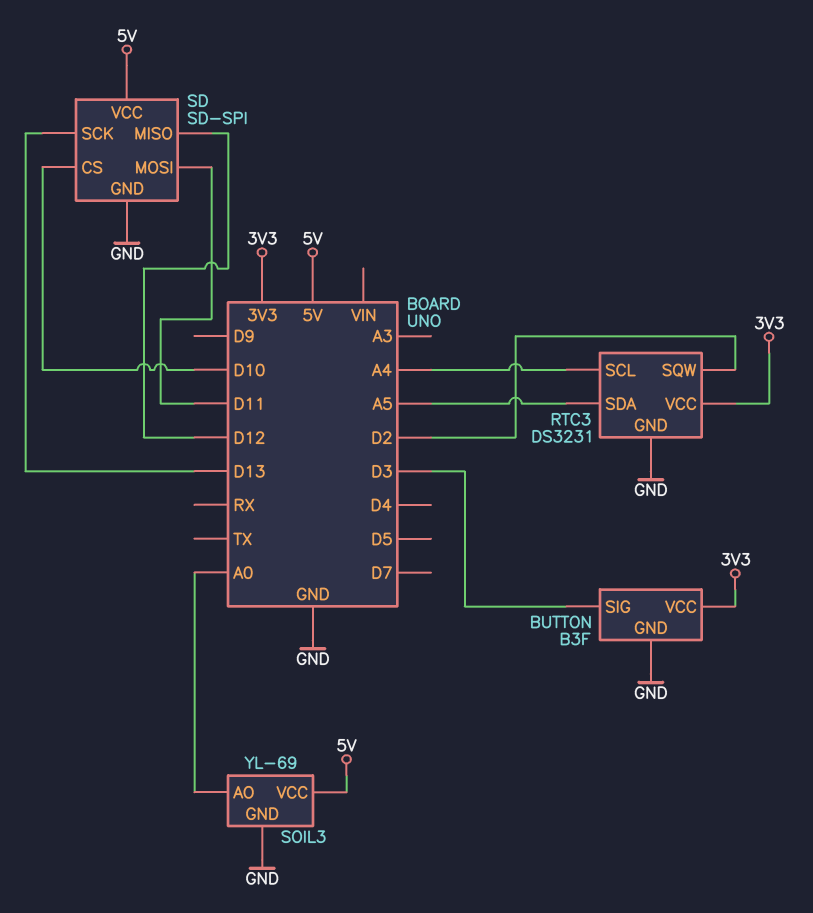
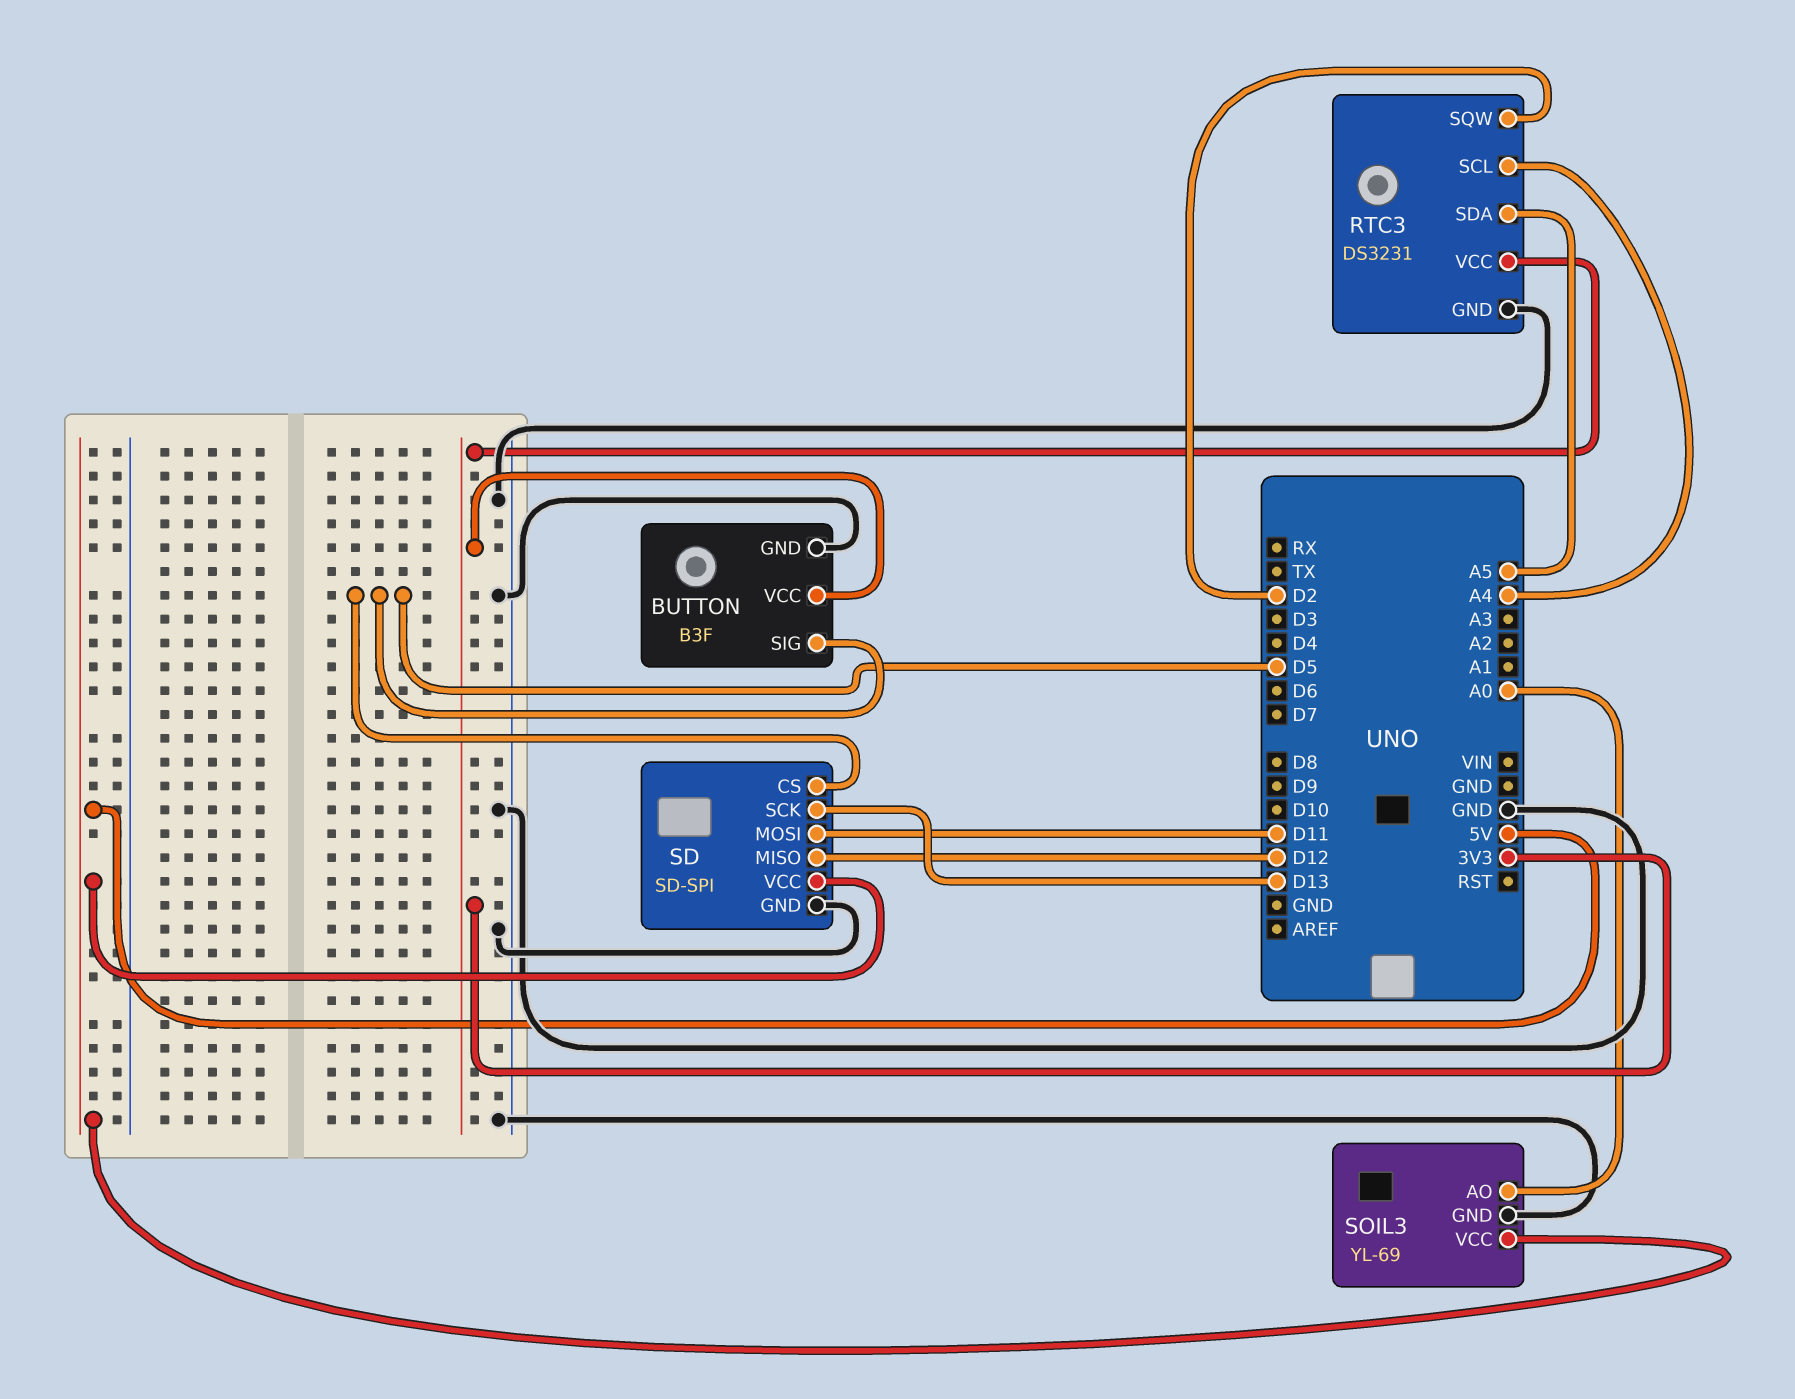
BUTTON pin SIG: D3 -> D5
SD pin CS: D10 -> D5

